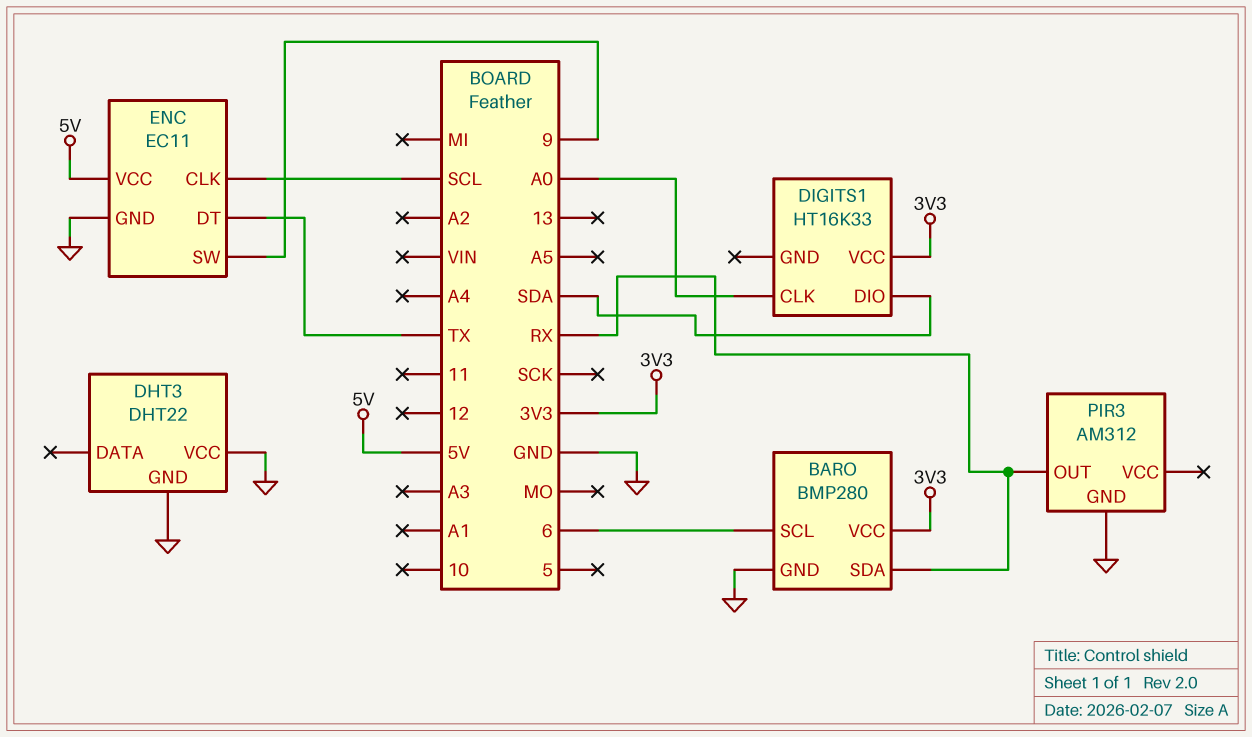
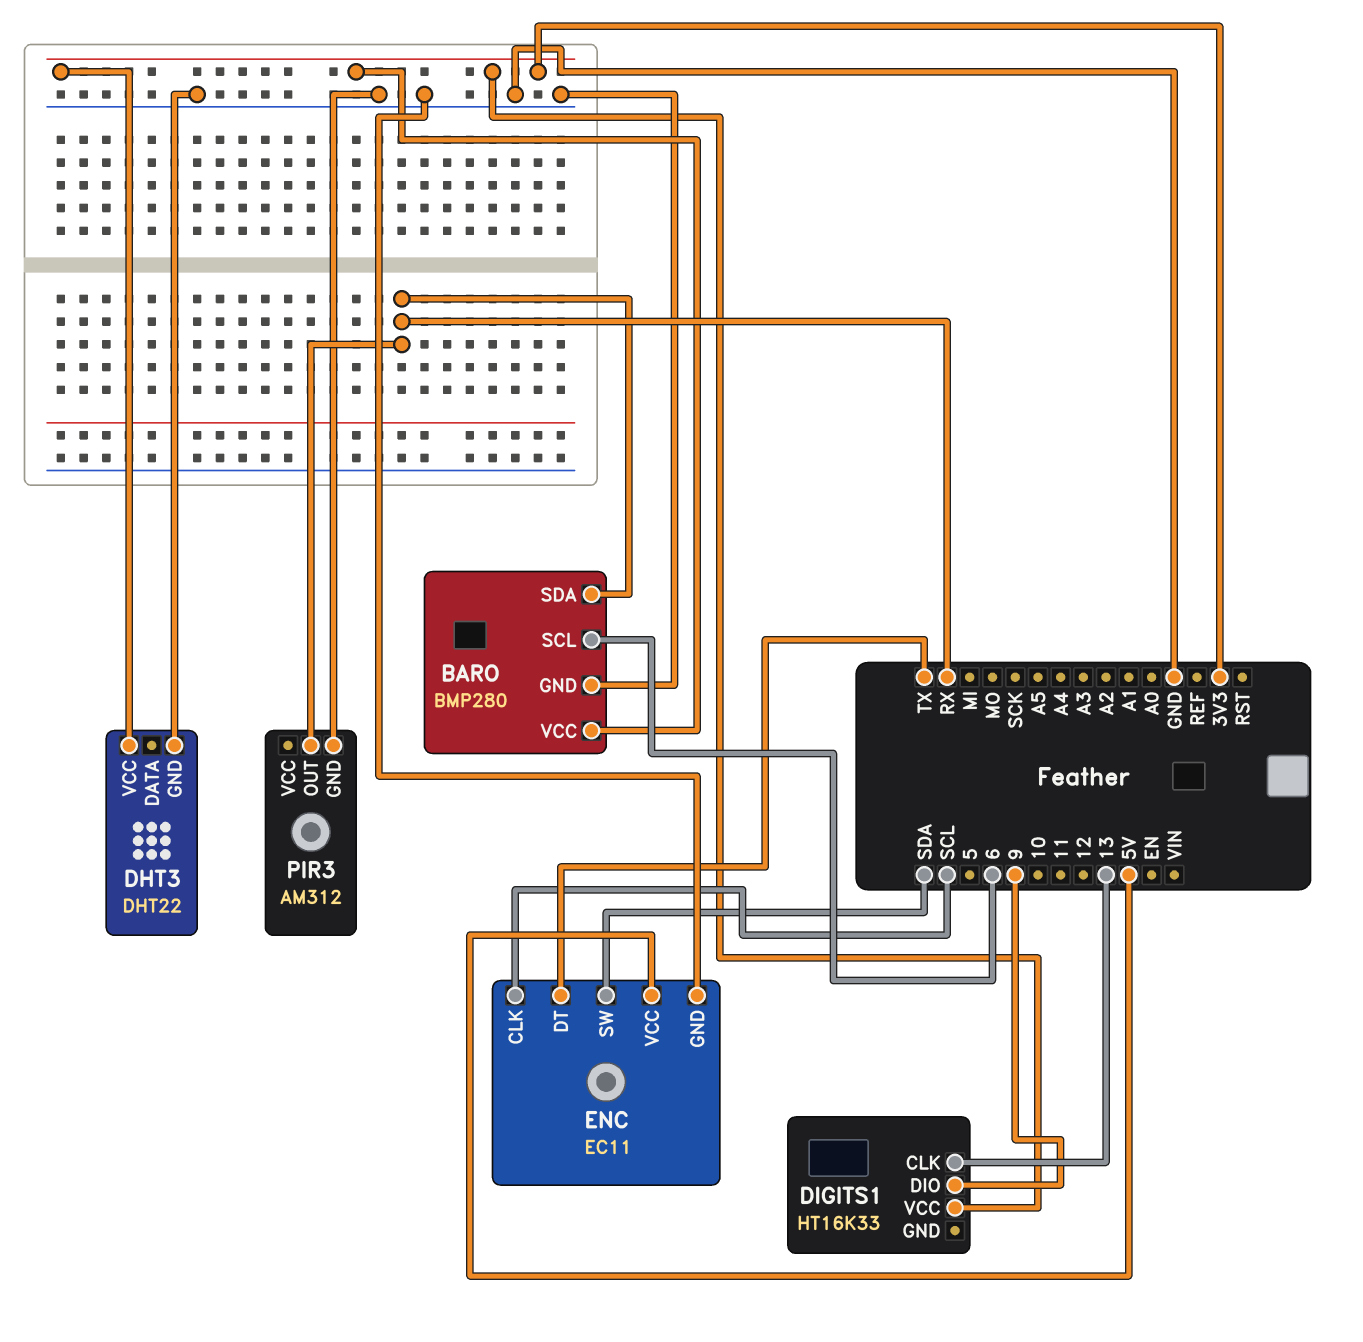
DHT3 pin VCC: GND -> 3V3
DIGITS1 pin CLK: A0 -> 13
DIGITS1 pin DIO: SDA -> 9
ENC pin SW: 9 -> SDA

